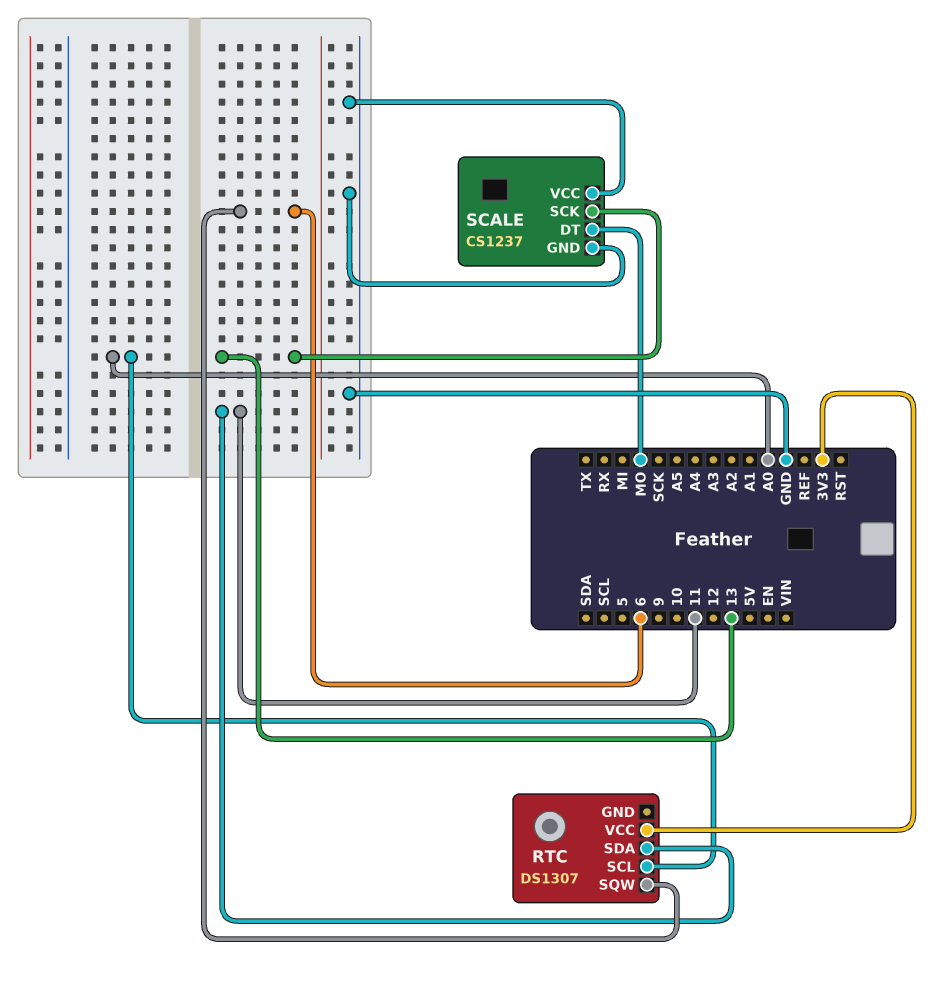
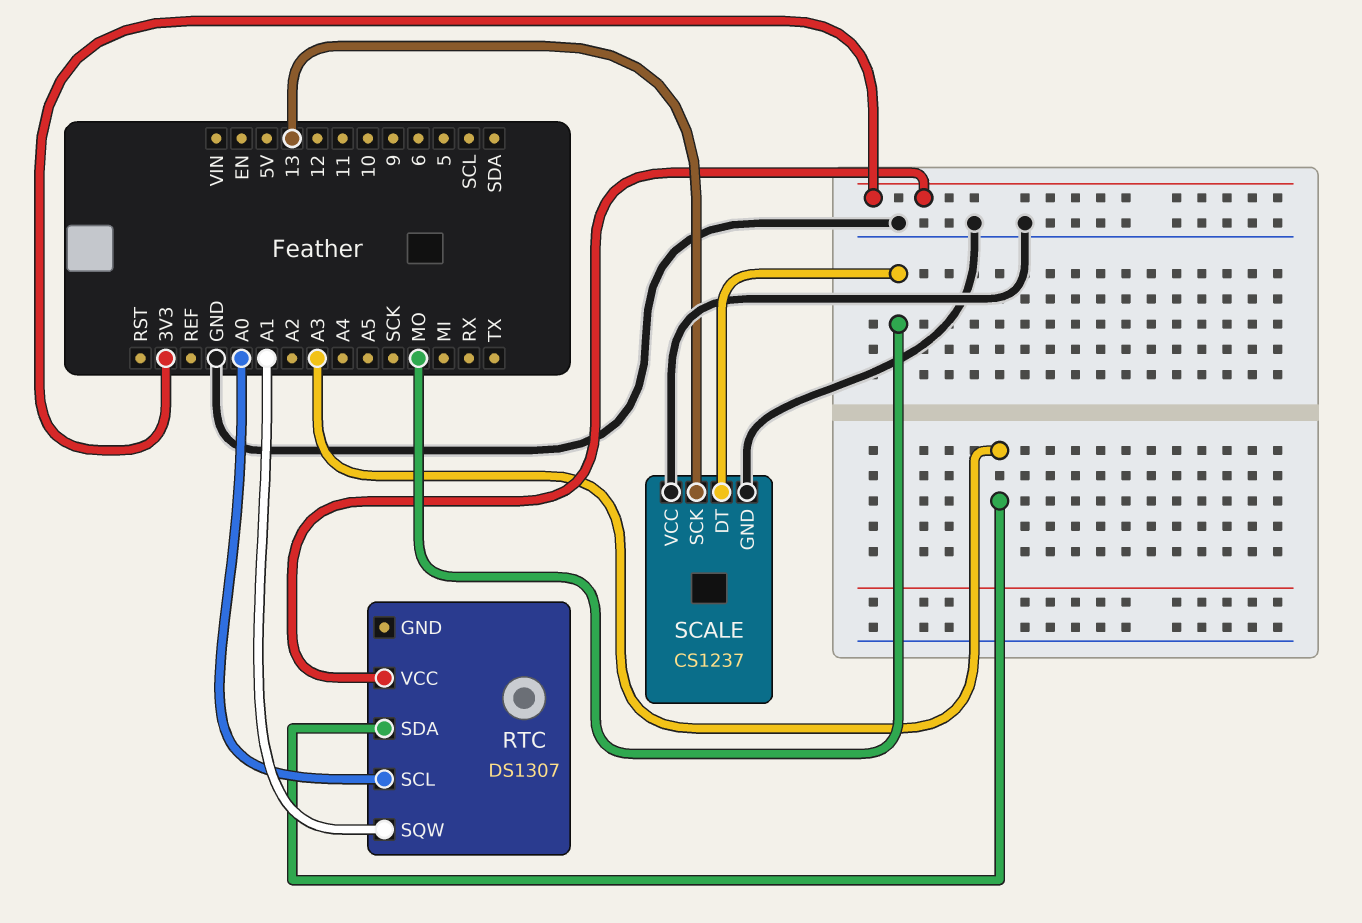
RTC pin SDA: 11 -> A3
RTC pin SQW: 6 -> A1

